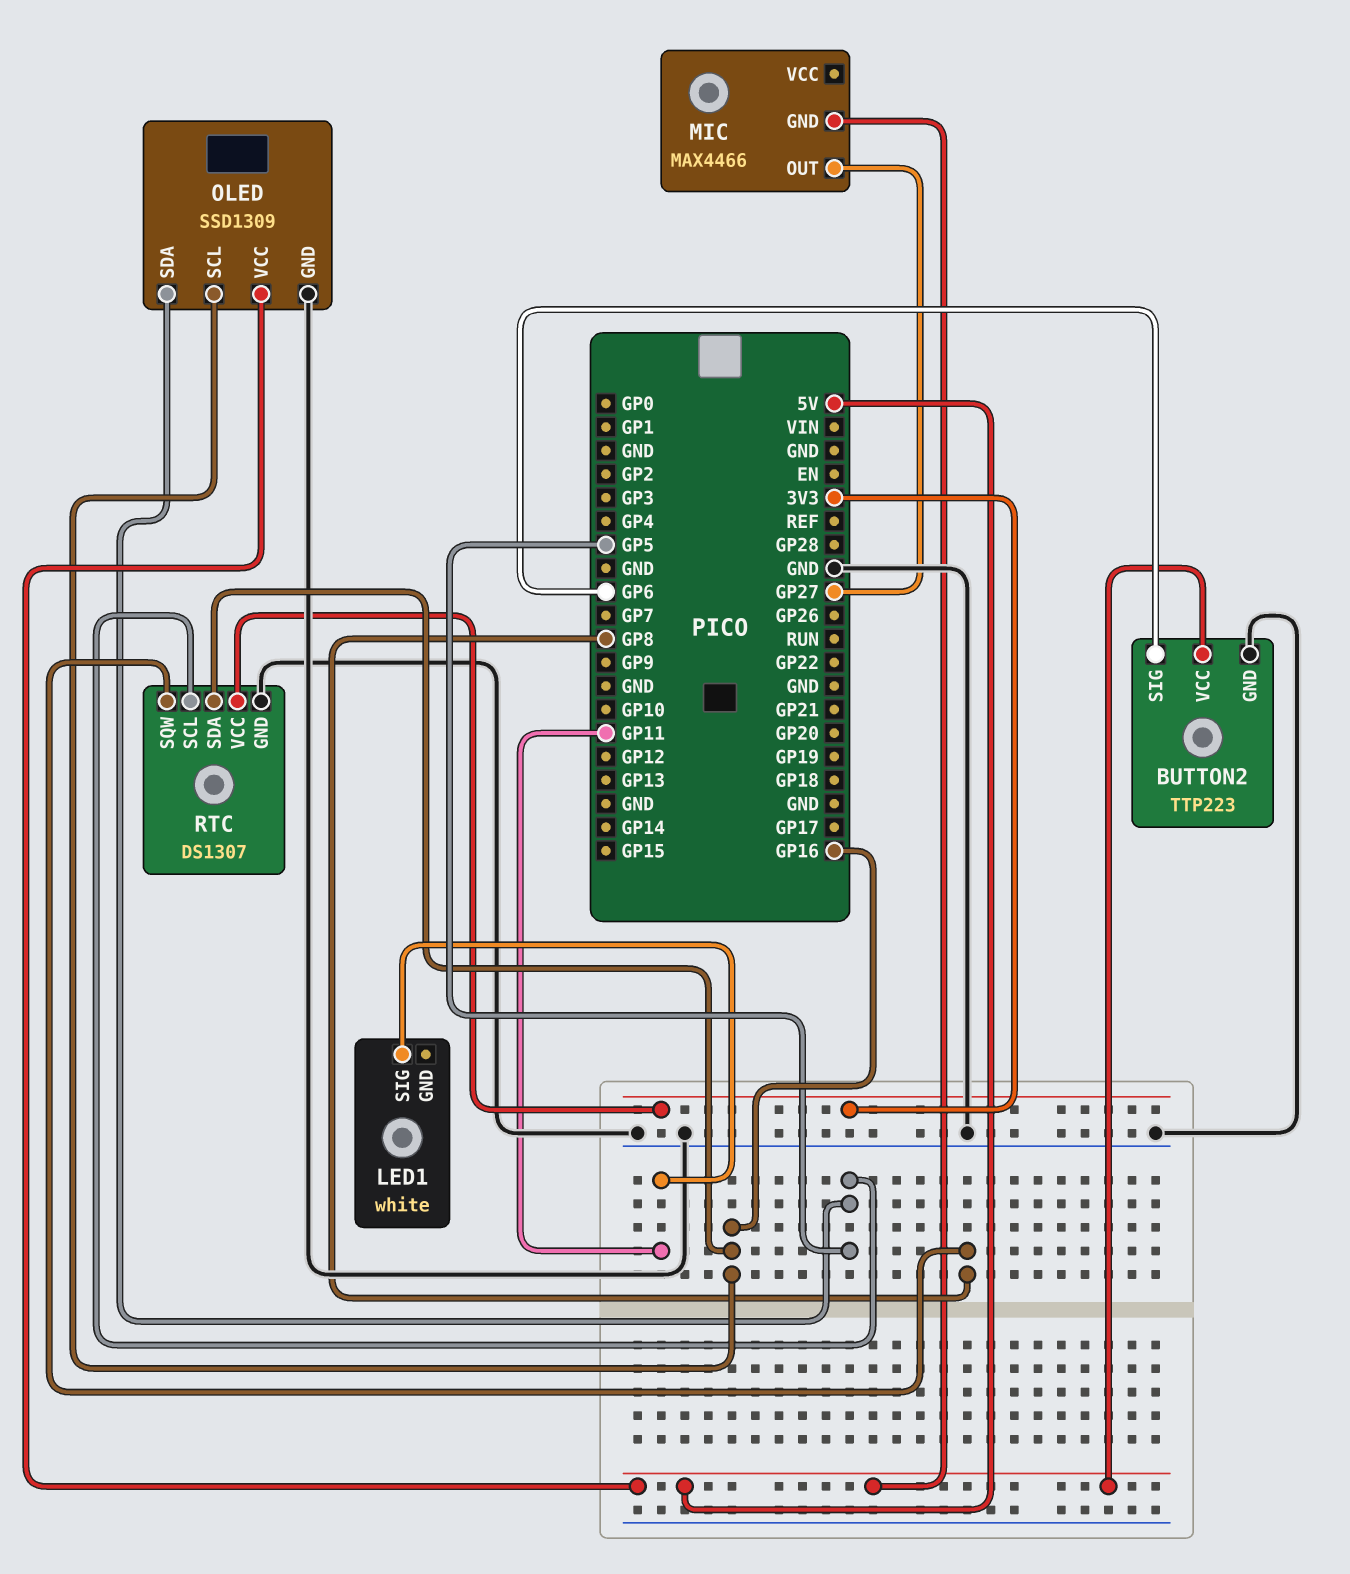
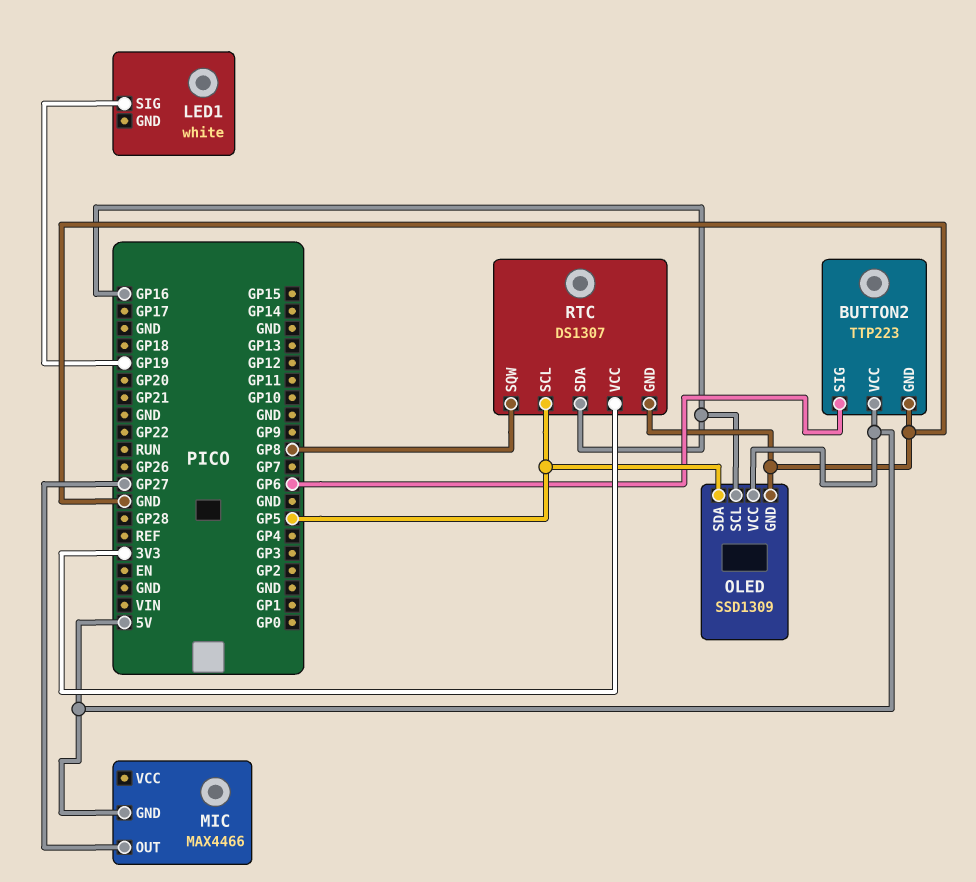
LED1 pin SIG: GP11 -> GP19

